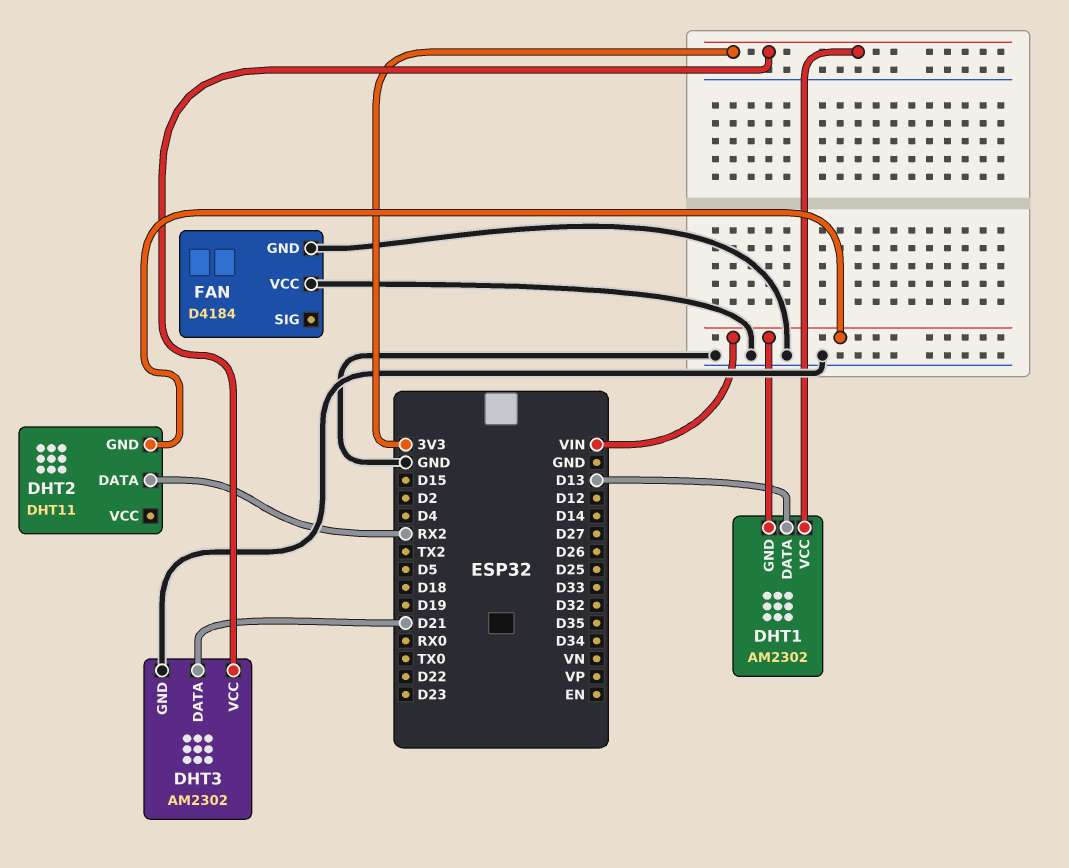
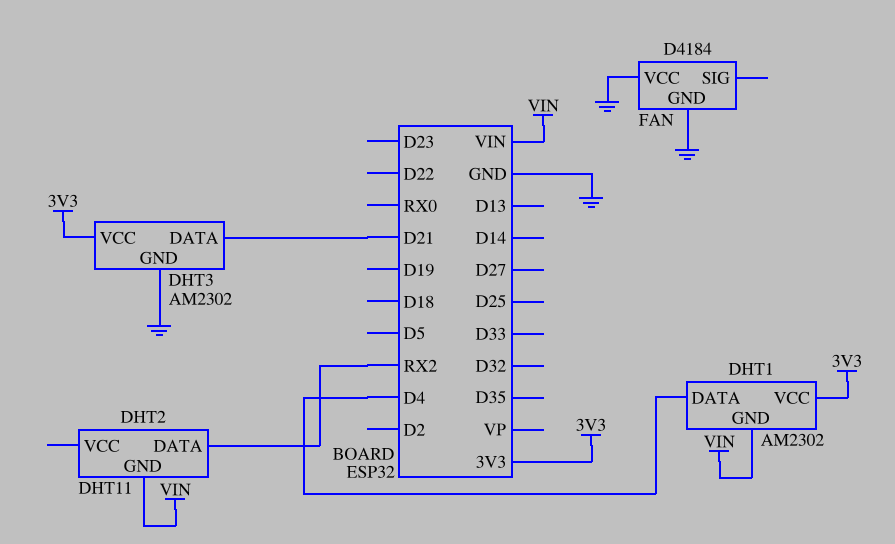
DHT1 pin DATA: D13 -> D4

